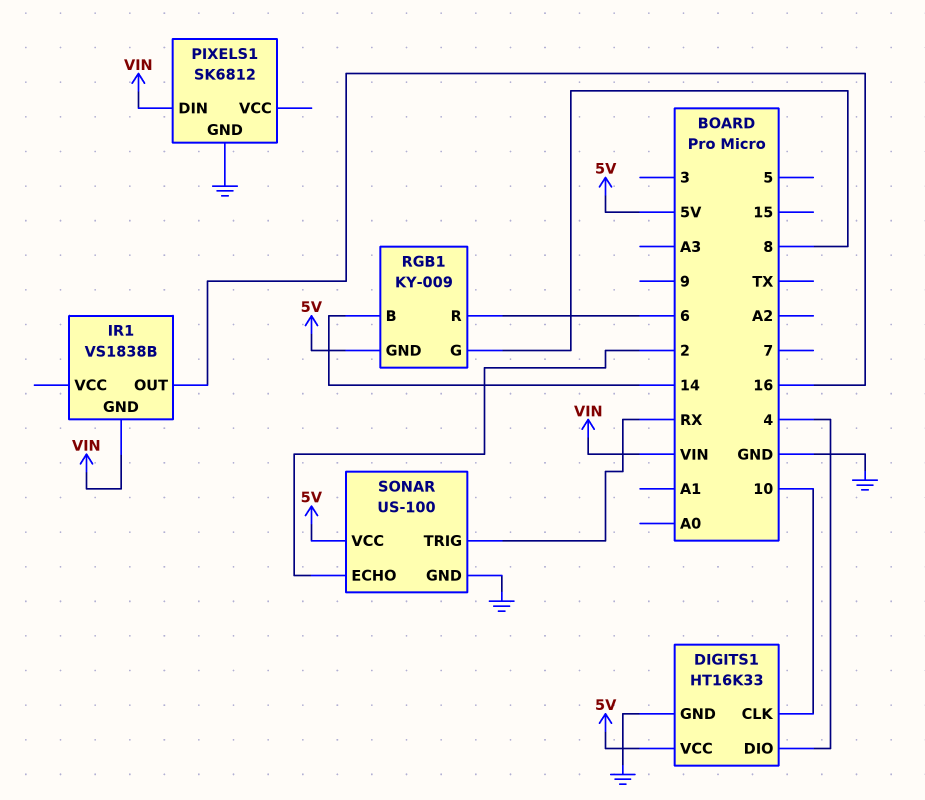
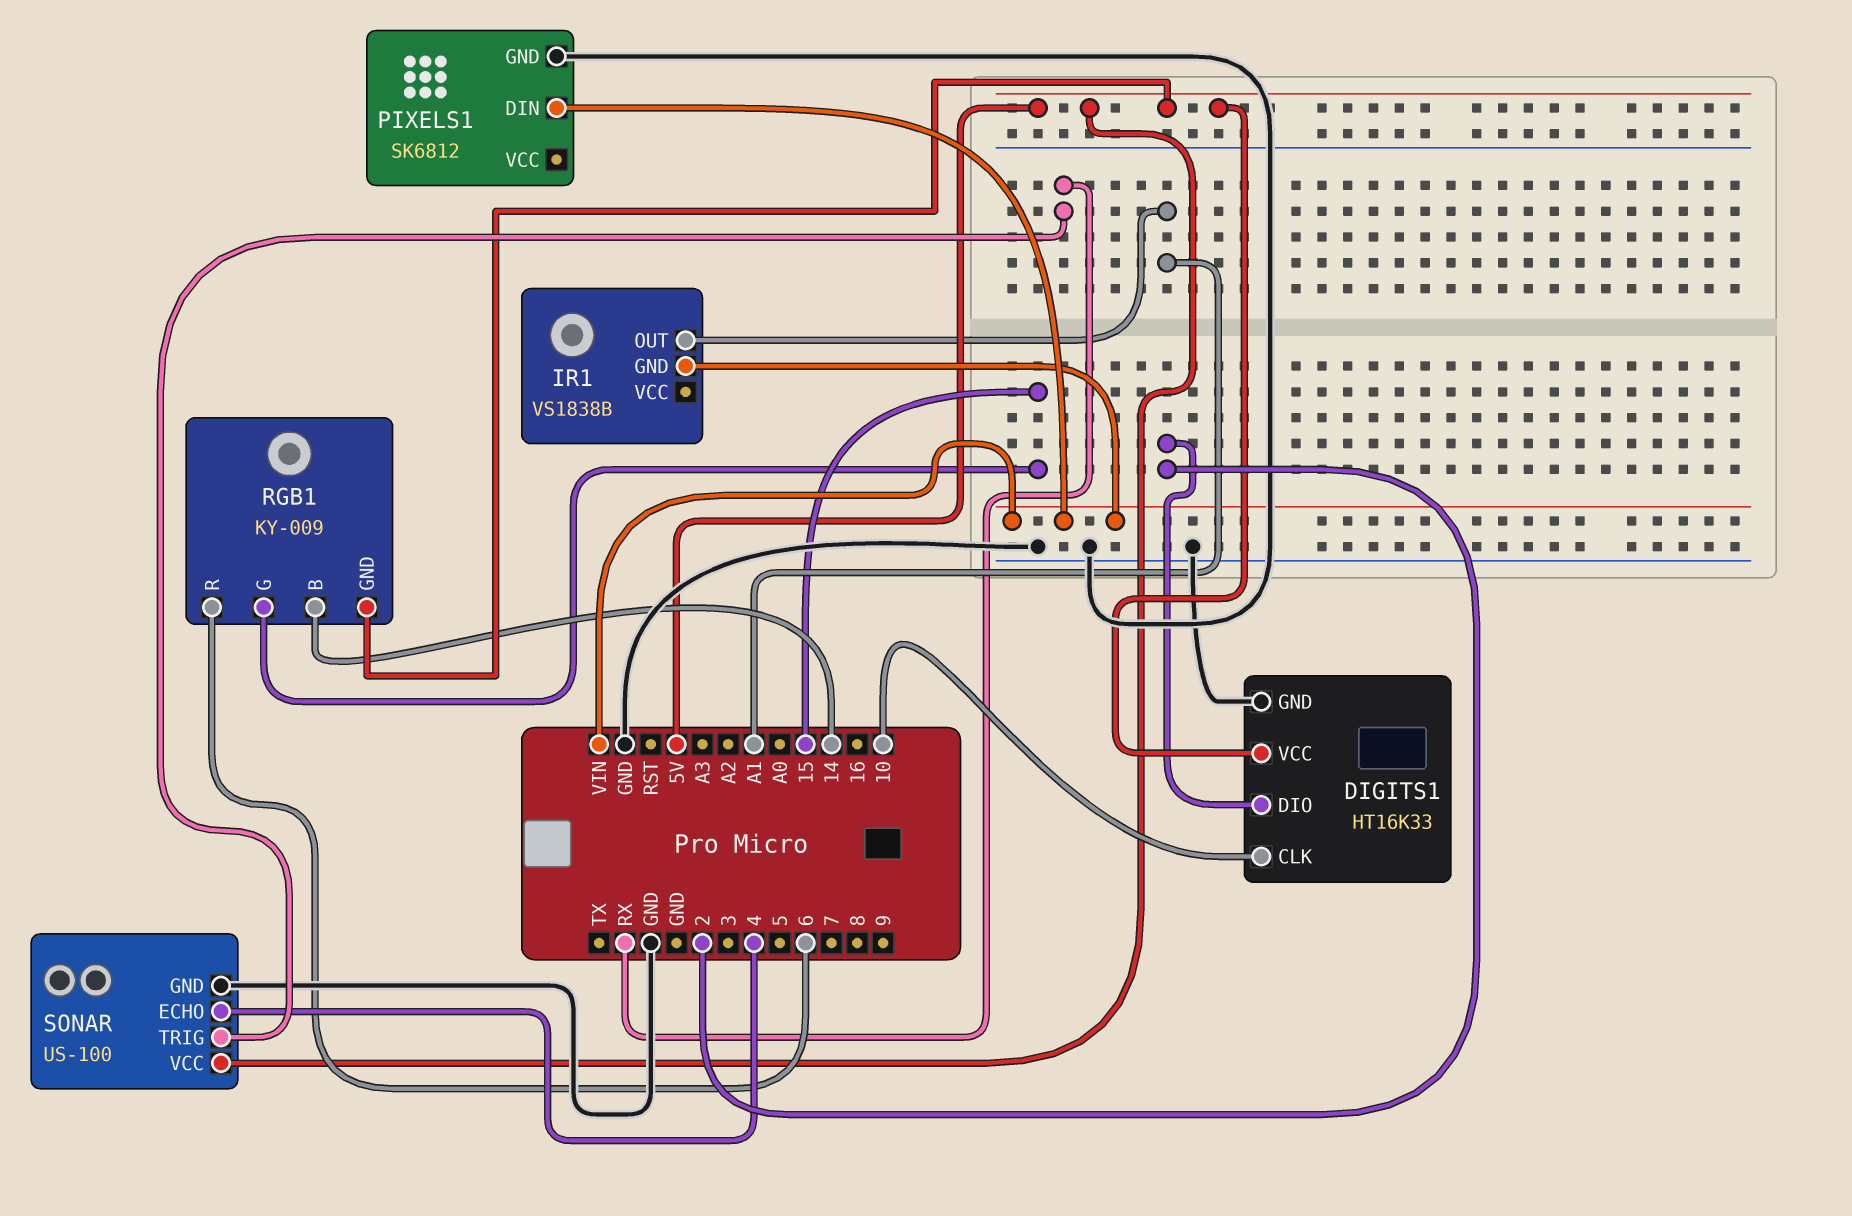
DIGITS1 pin DIO: 4 -> 2
IR1 pin OUT: 16 -> A1
RGB1 pin G: 8 -> 15
SONAR pin ECHO: 2 -> 4

